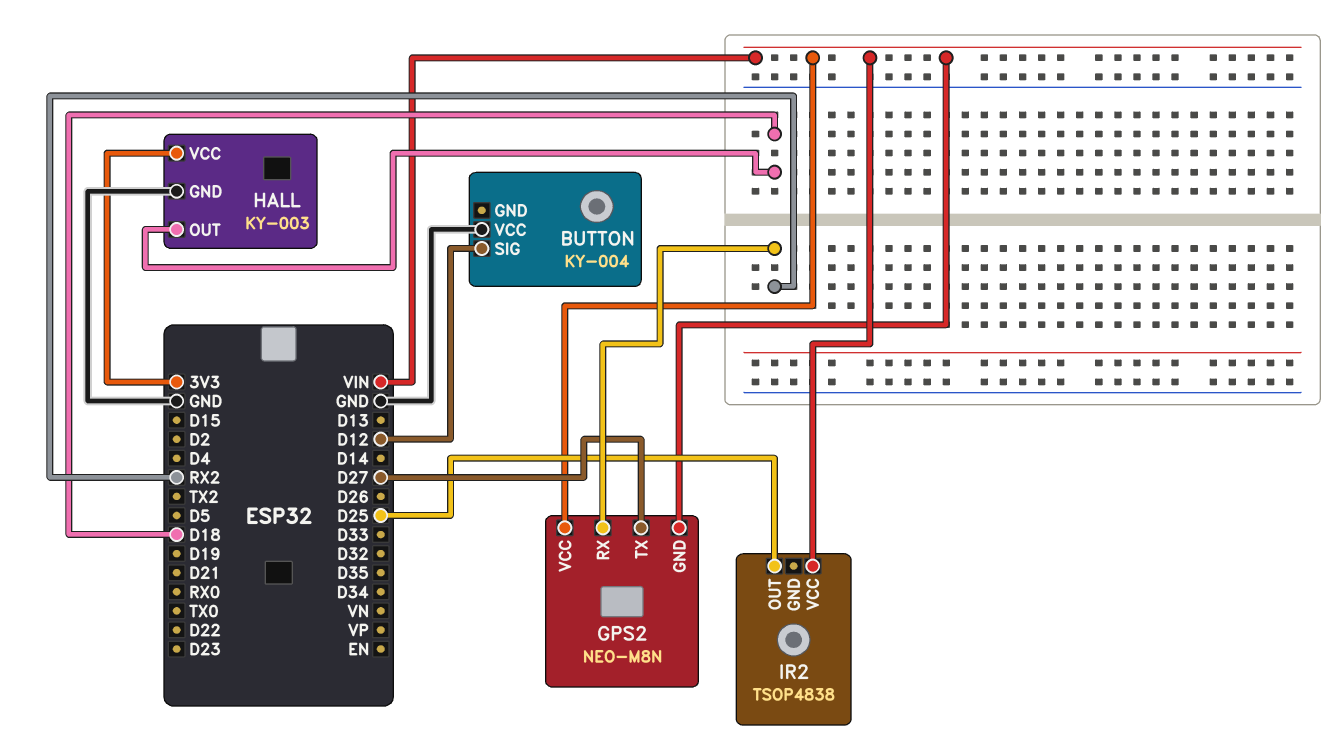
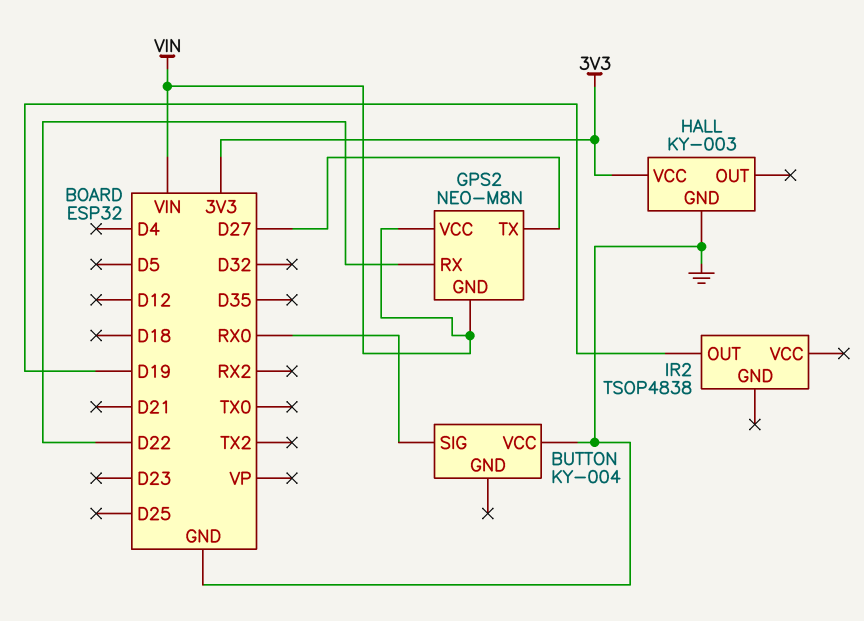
BUTTON pin SIG: D12 -> RX0
GPS2 pin RX: RX2 -> D22
HALL pin OUT: D18 -> none
IR2 pin OUT: D25 -> D19
IR2 pin VCC: VIN -> none

